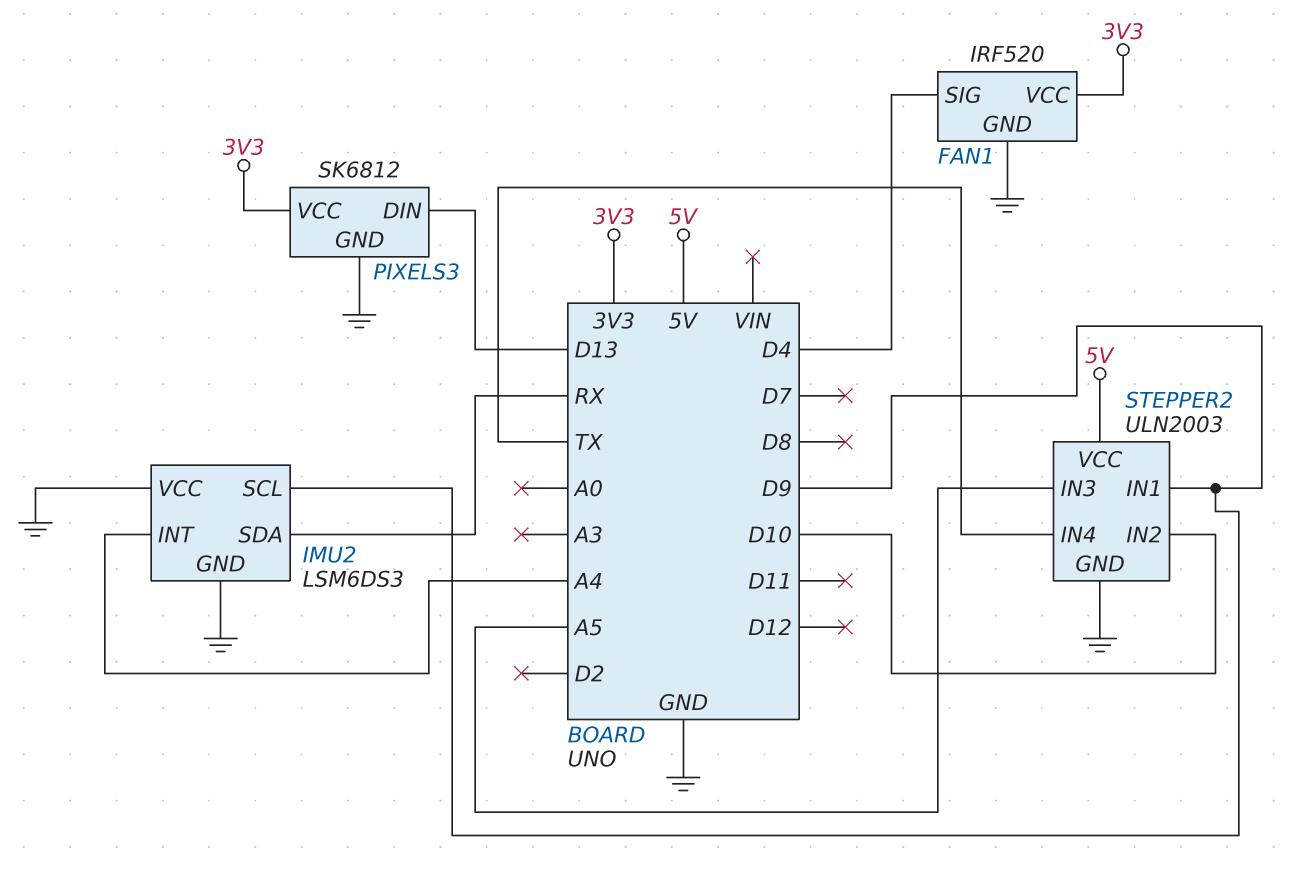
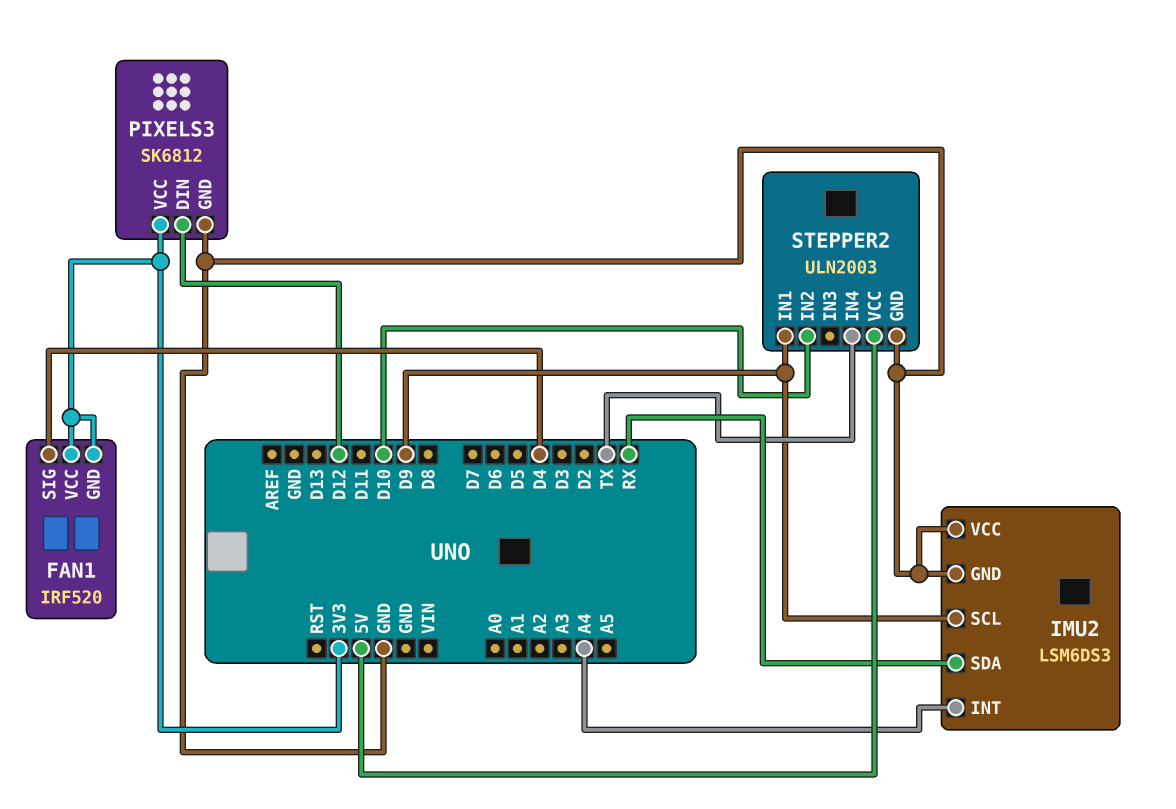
FAN1 pin GND: GND -> 3V3
PIXELS3 pin DIN: D13 -> D12
STEPPER2 pin IN3: A5 -> none

